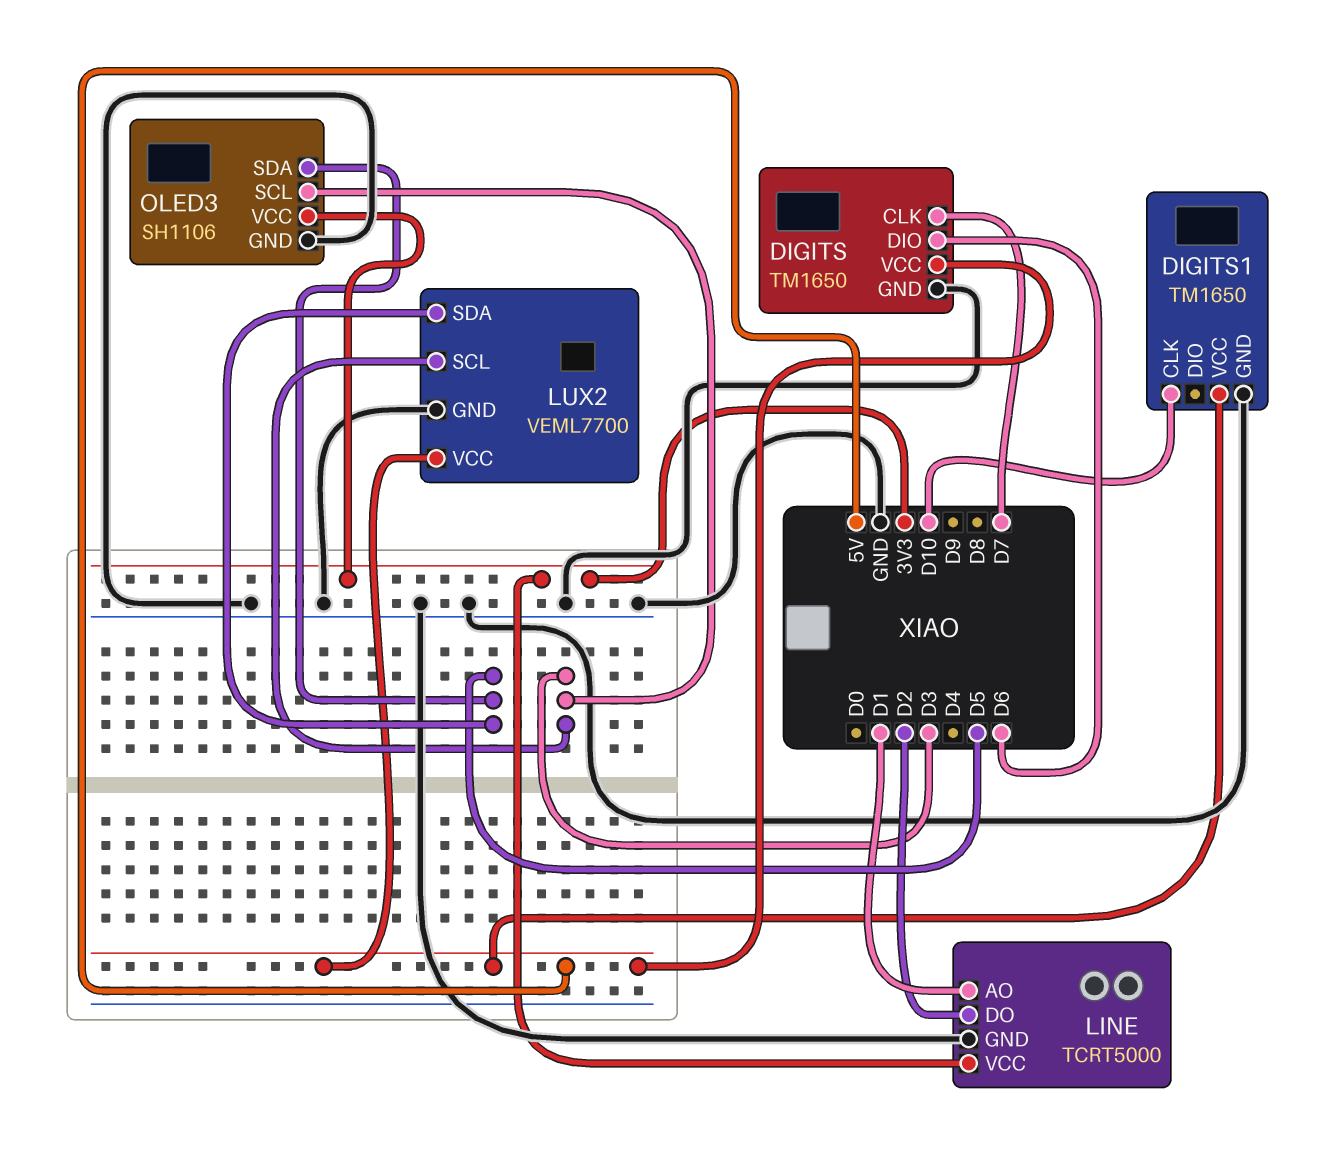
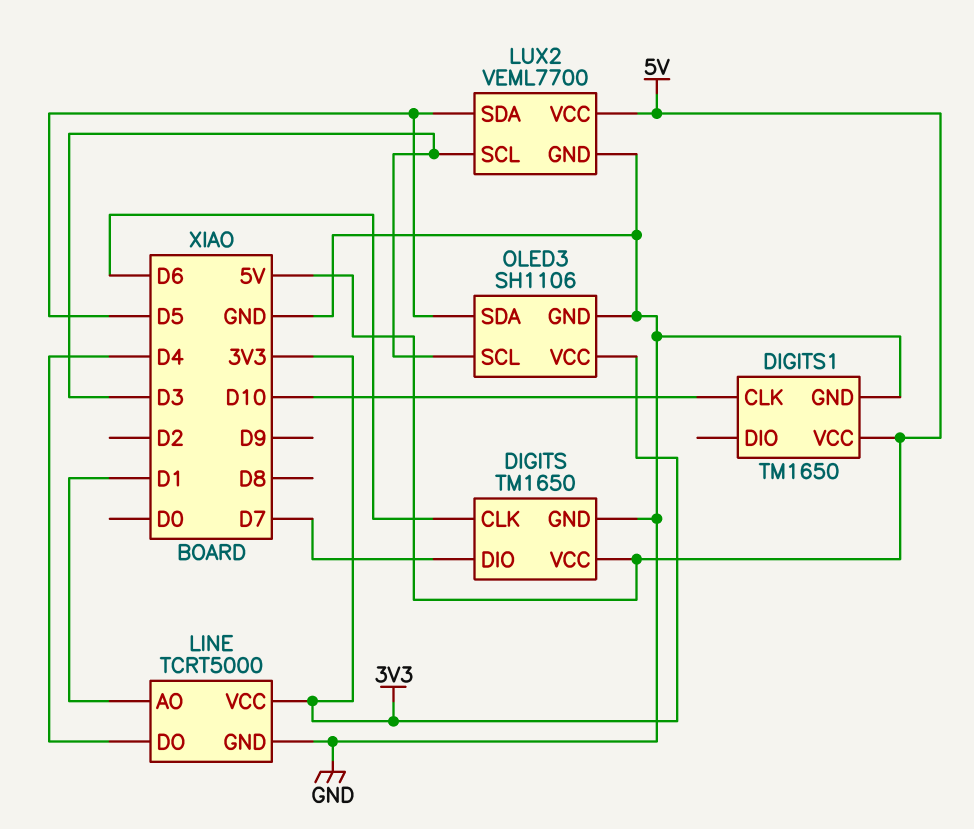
DIGITS pin CLK: D7 -> D6
DIGITS pin DIO: D6 -> D7
LINE pin DO: D2 -> D4

